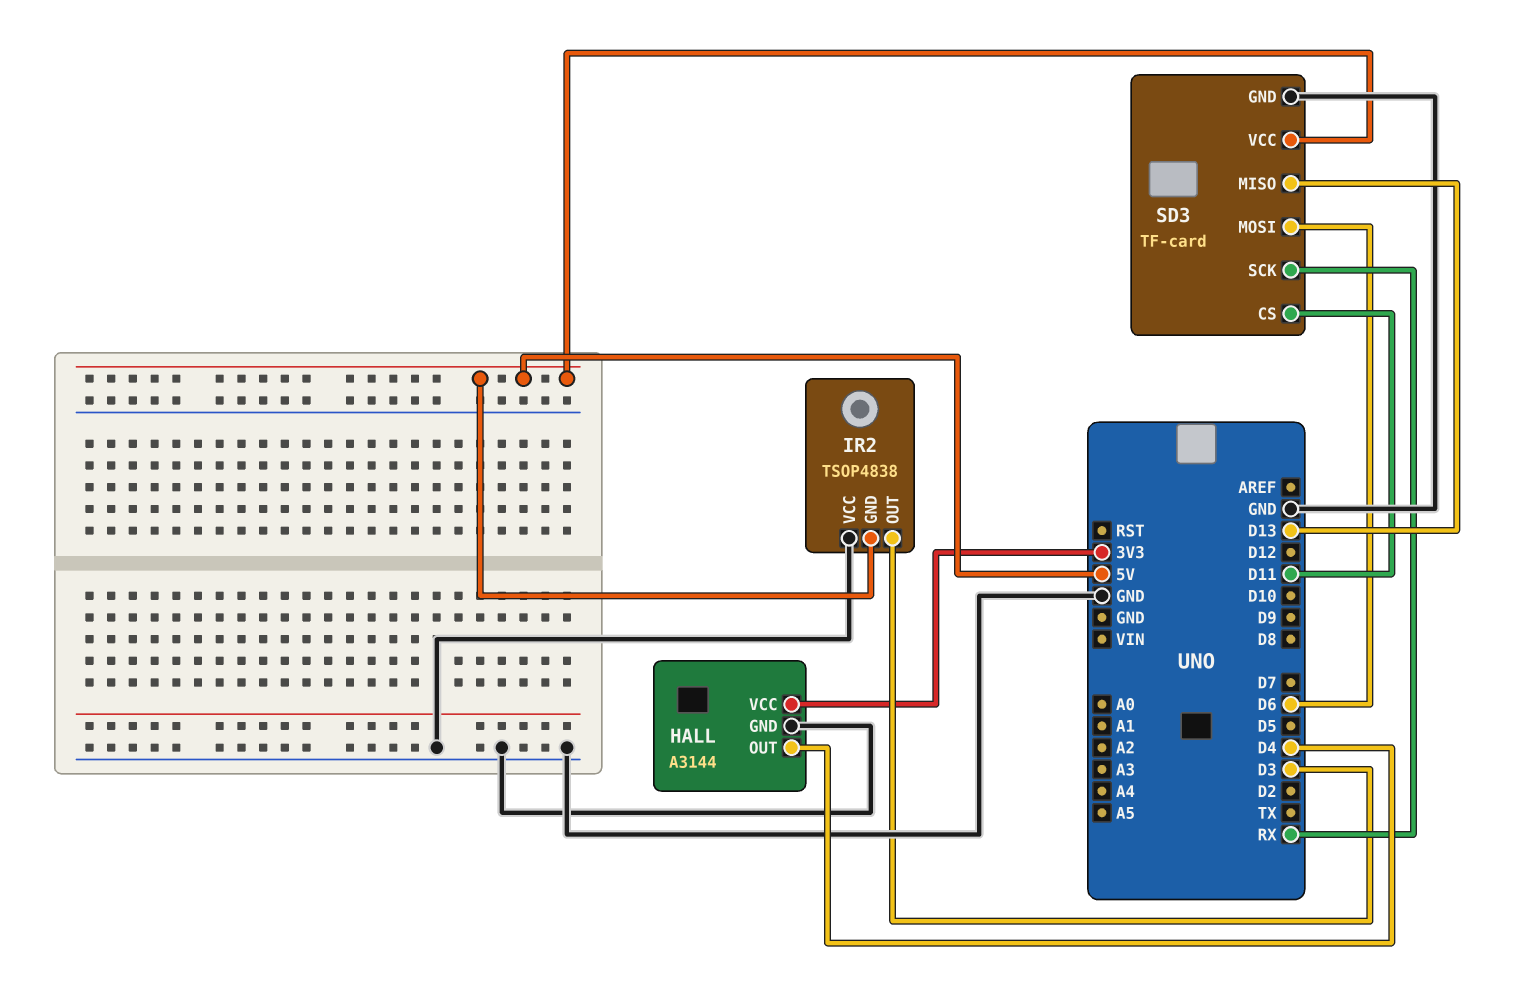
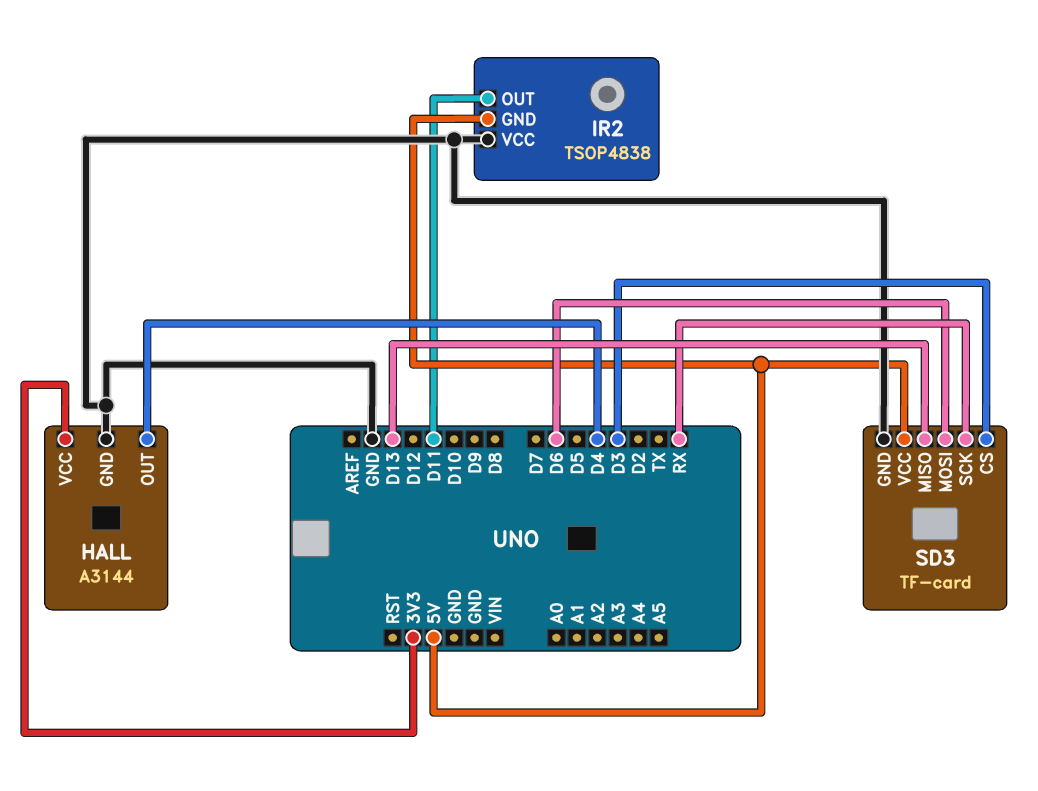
IR2 pin OUT: D3 -> D11
SD3 pin CS: D11 -> D3

